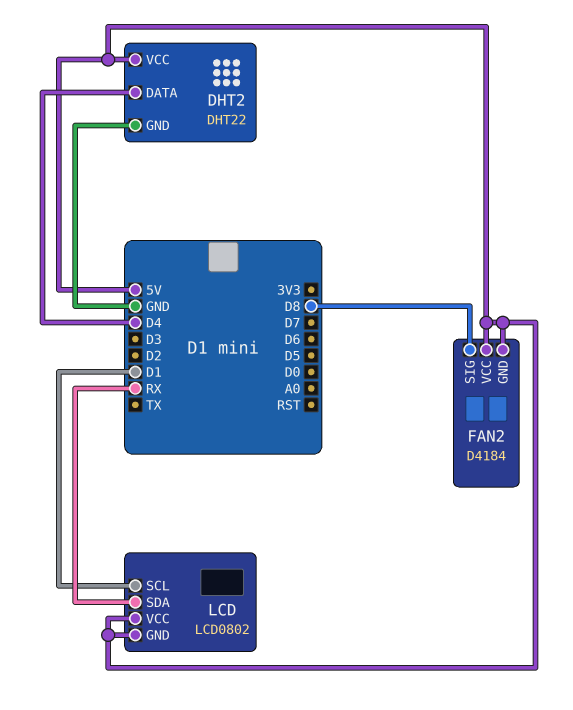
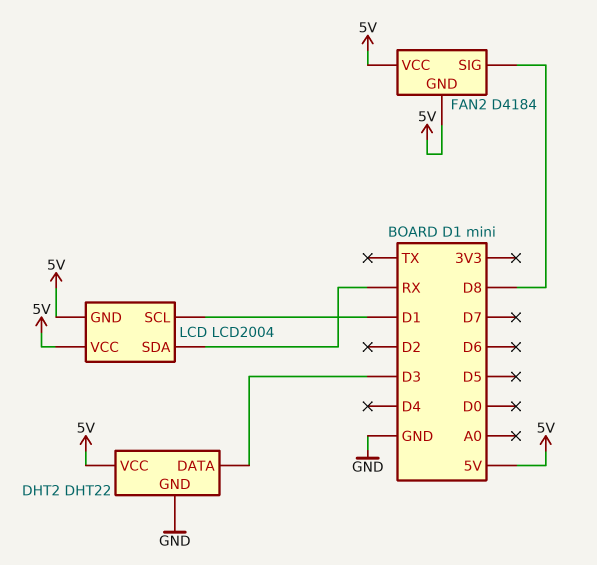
DHT2 pin DATA: D4 -> D3
LCD: LCD0802 -> LCD2004

